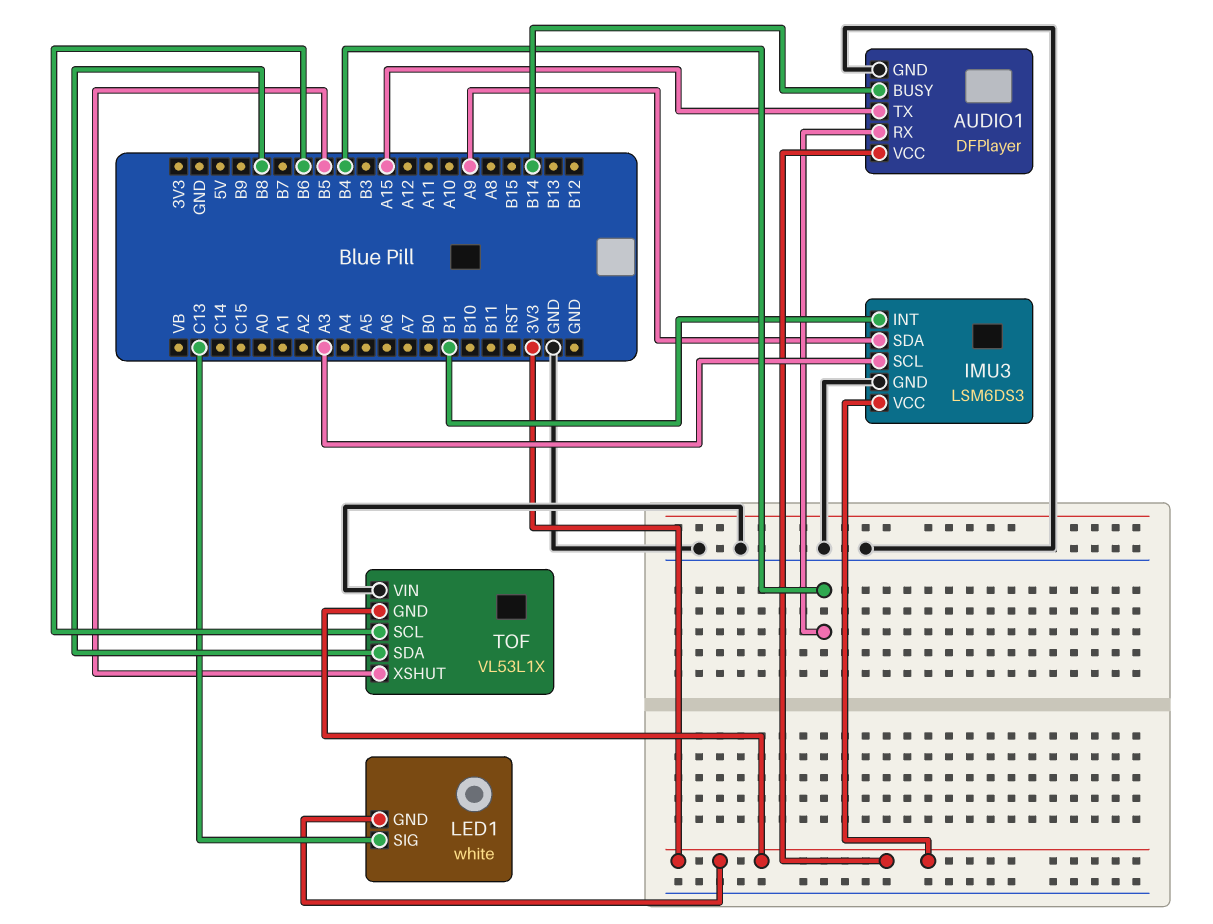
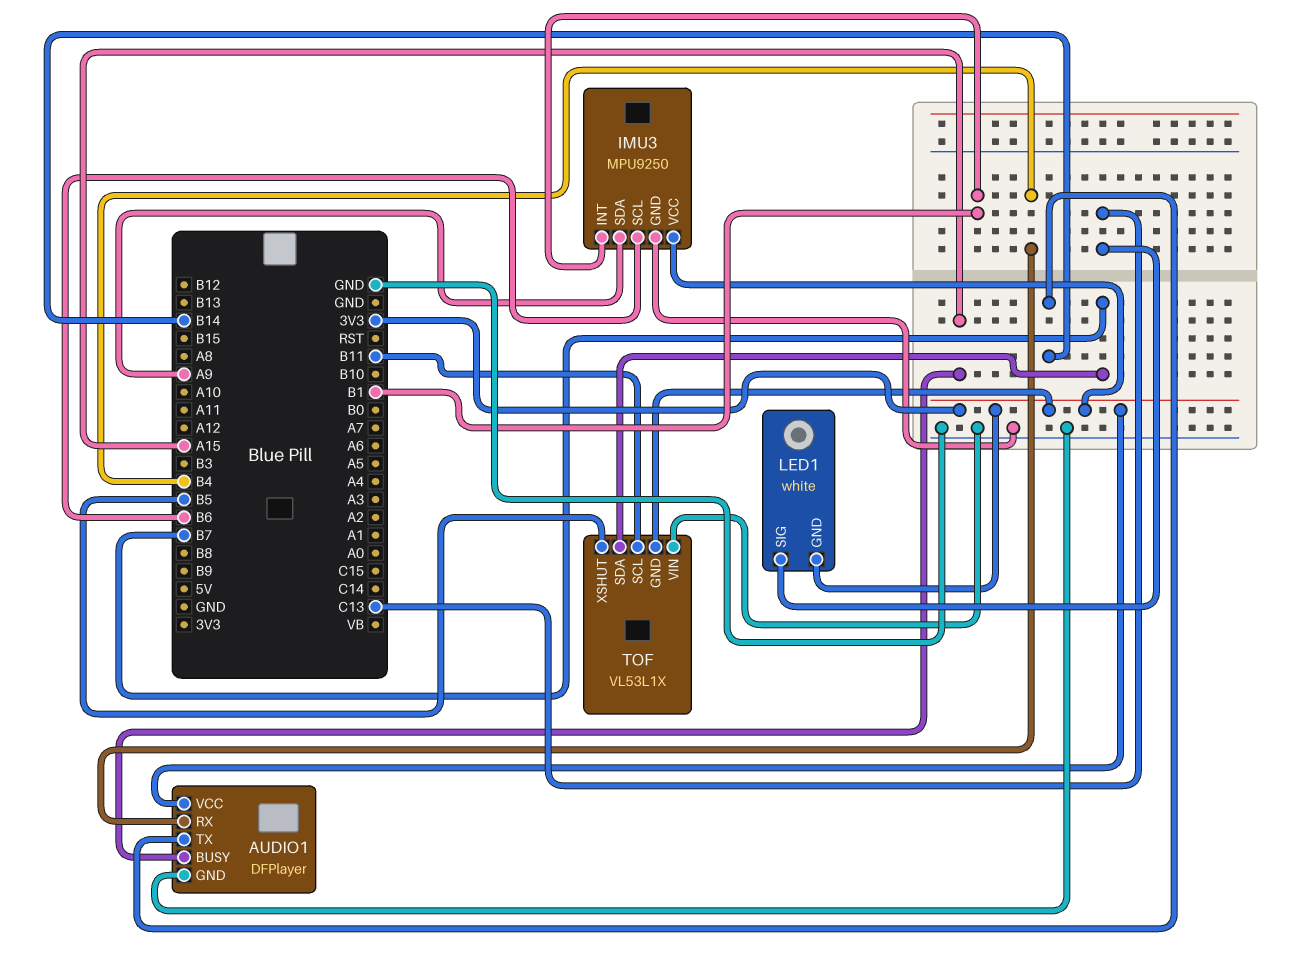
AUDIO1 pin BUSY: B14 -> A15
AUDIO1 pin TX: A15 -> B14
IMU3: LSM6DS3 -> MPU9250
IMU3 pin SCL: A3 -> B6
TOF pin SCL: B6 -> B11
TOF pin SDA: B8 -> B7

